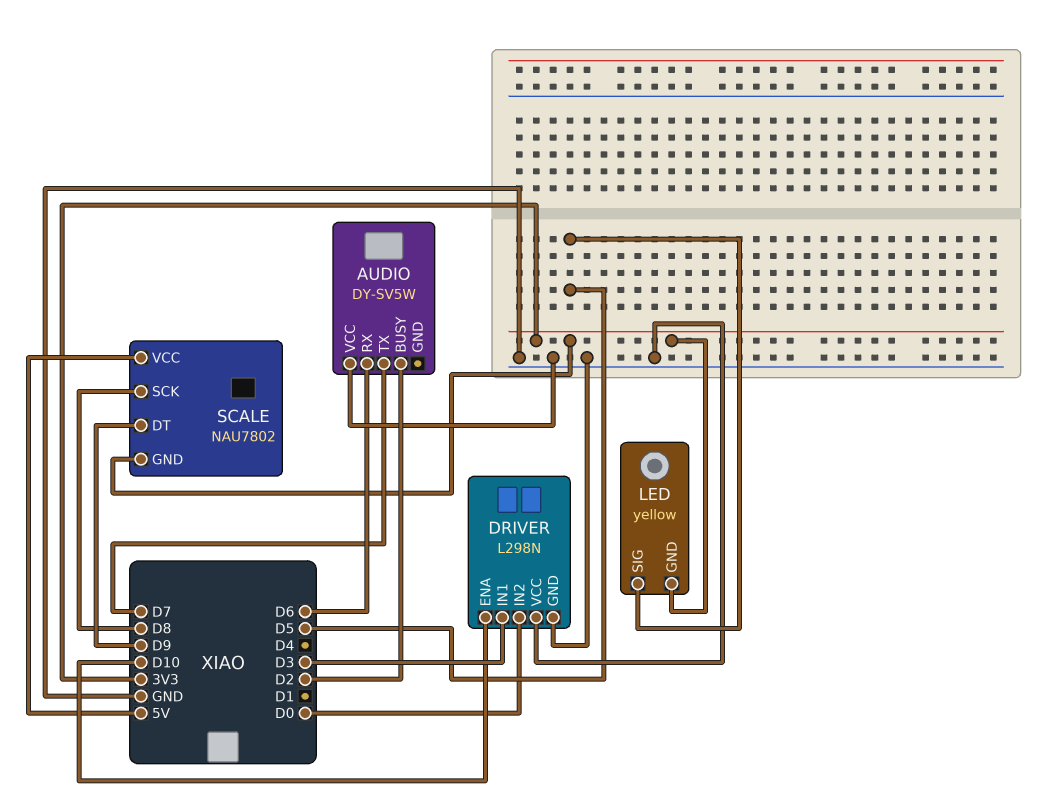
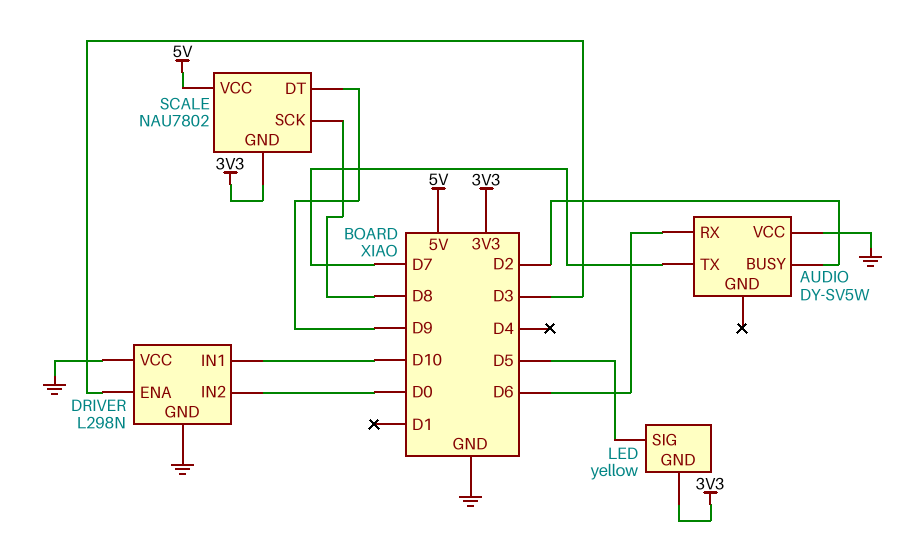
DRIVER pin ENA: D10 -> D3
DRIVER pin IN1: D3 -> D10

